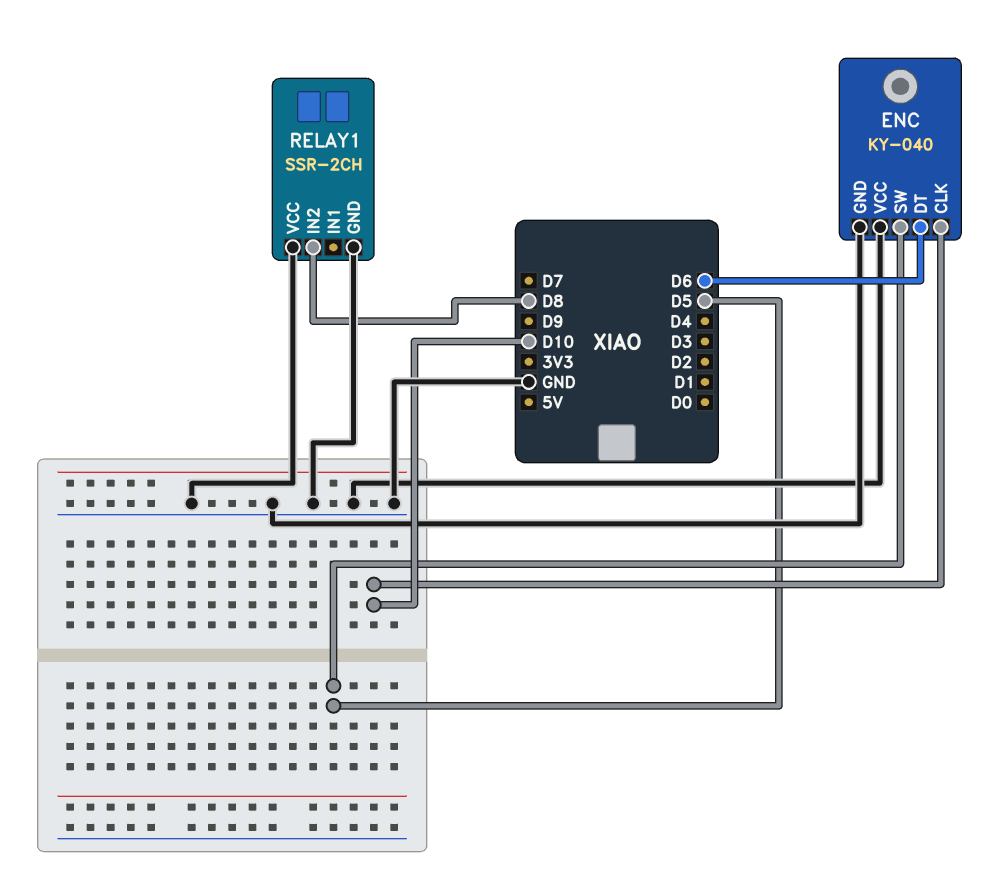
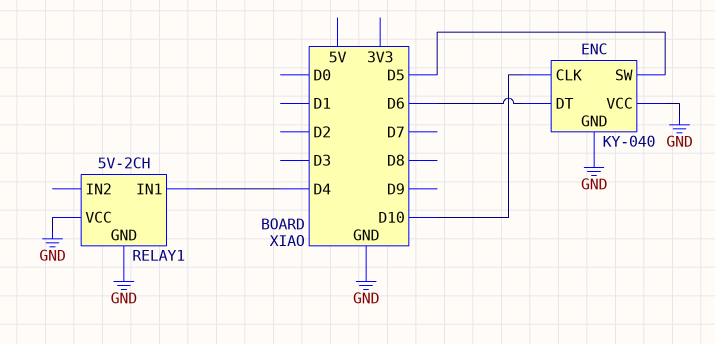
RELAY1: SSR-2CH -> 5V-2CH
RELAY1 pin IN1: none -> D4
RELAY1 pin IN2: D8 -> none

